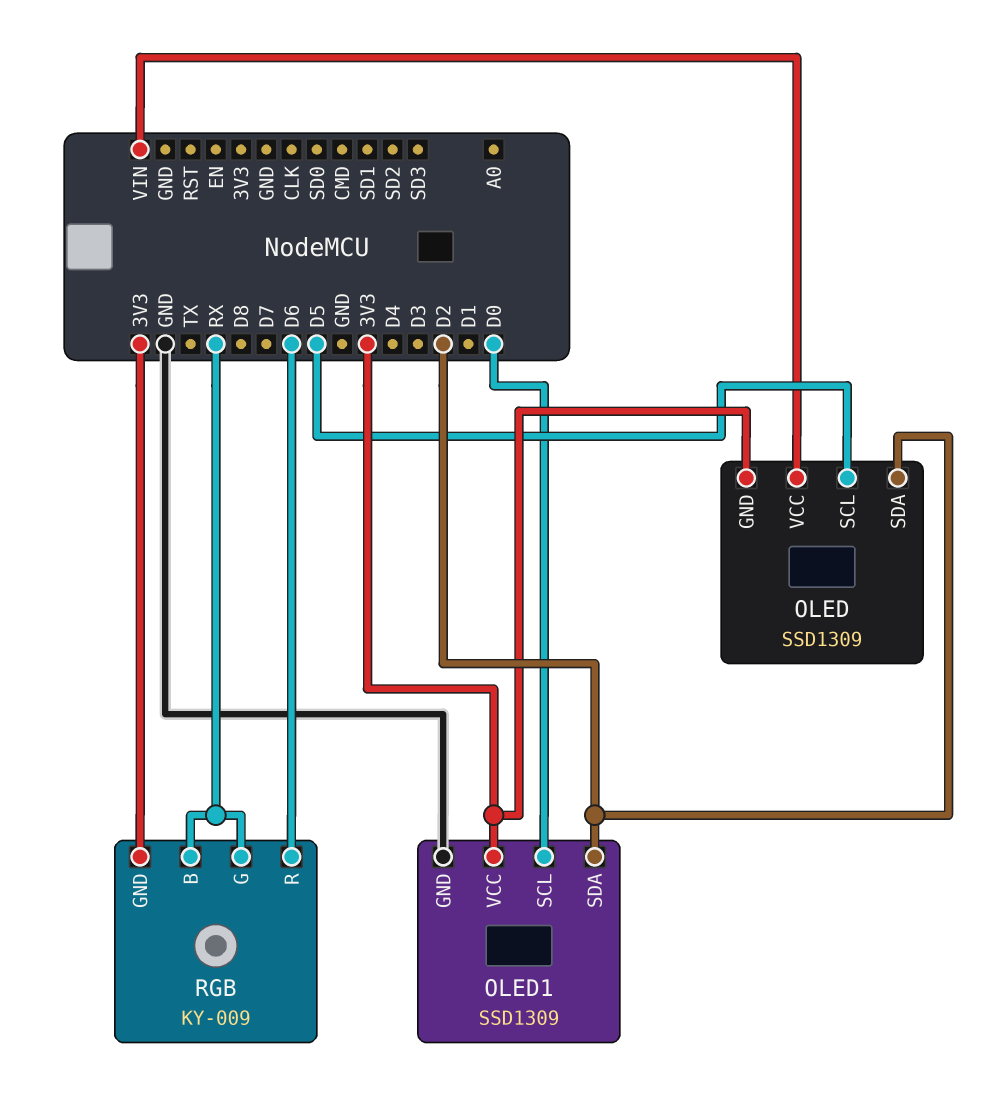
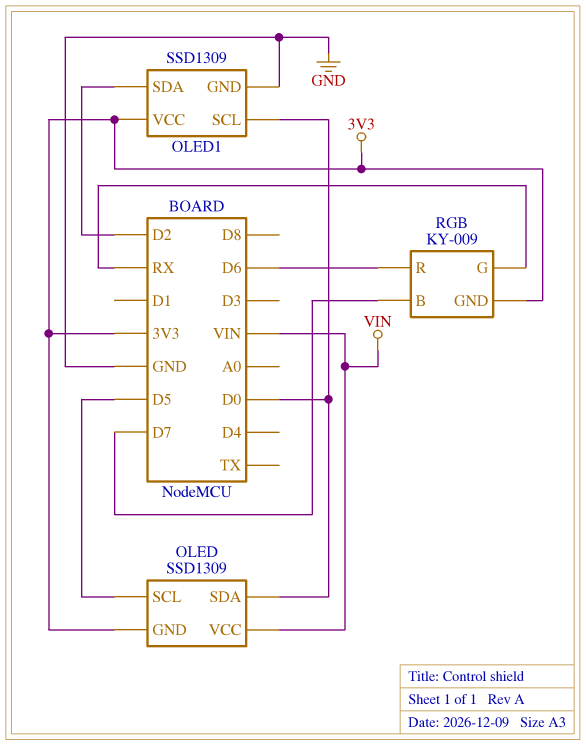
OLED pin SDA: D2 -> D0
RGB pin B: RX -> D7

